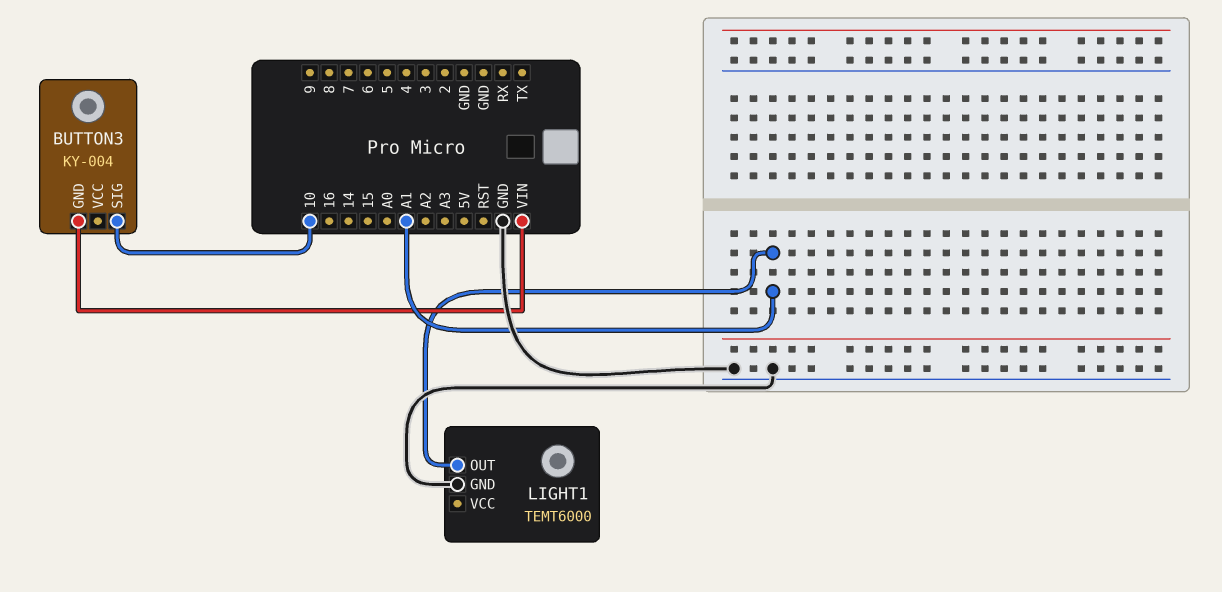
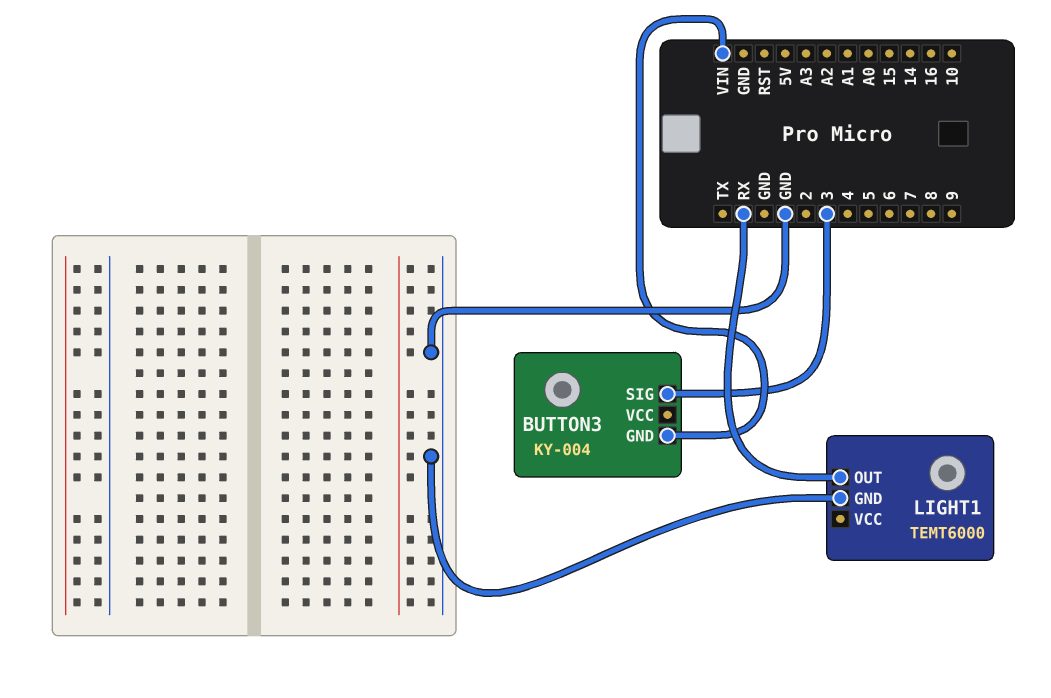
BUTTON3 pin SIG: 10 -> 3
LIGHT1 pin OUT: A1 -> RX

